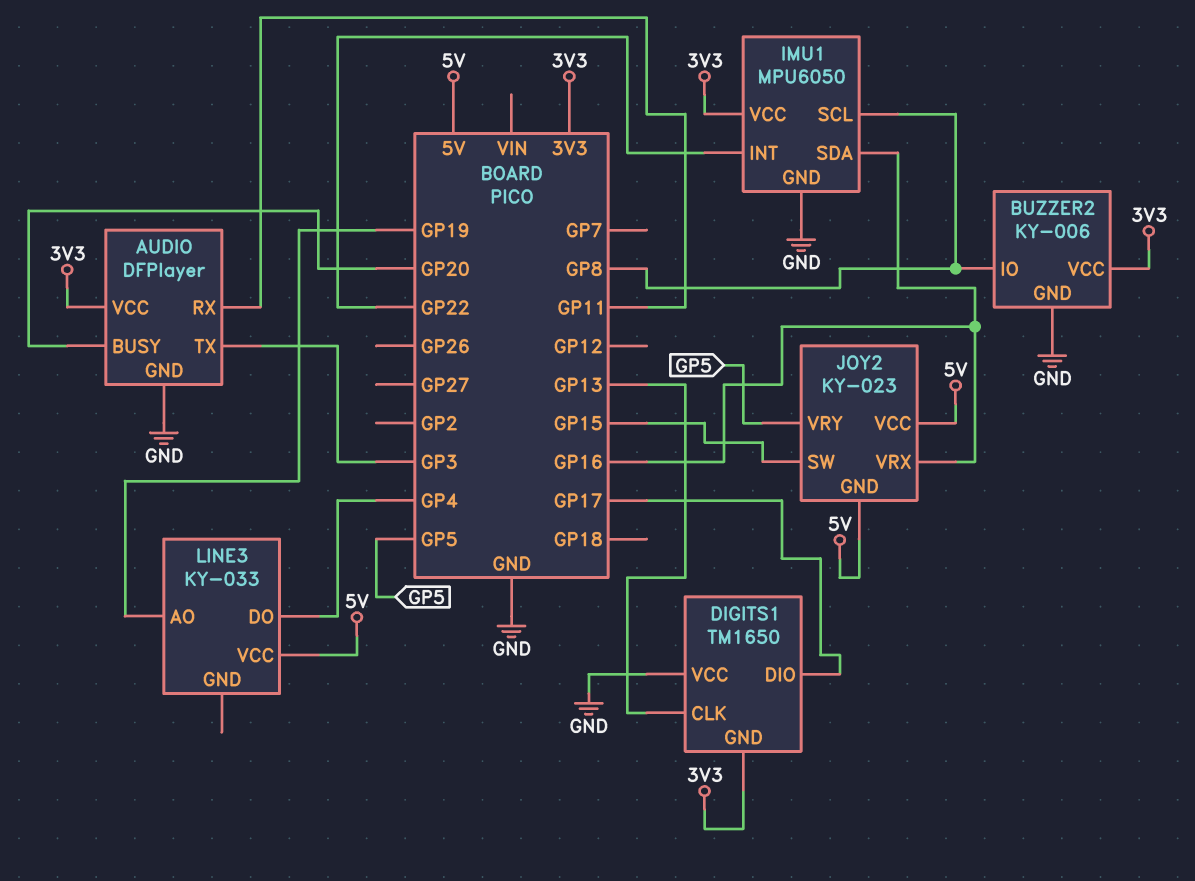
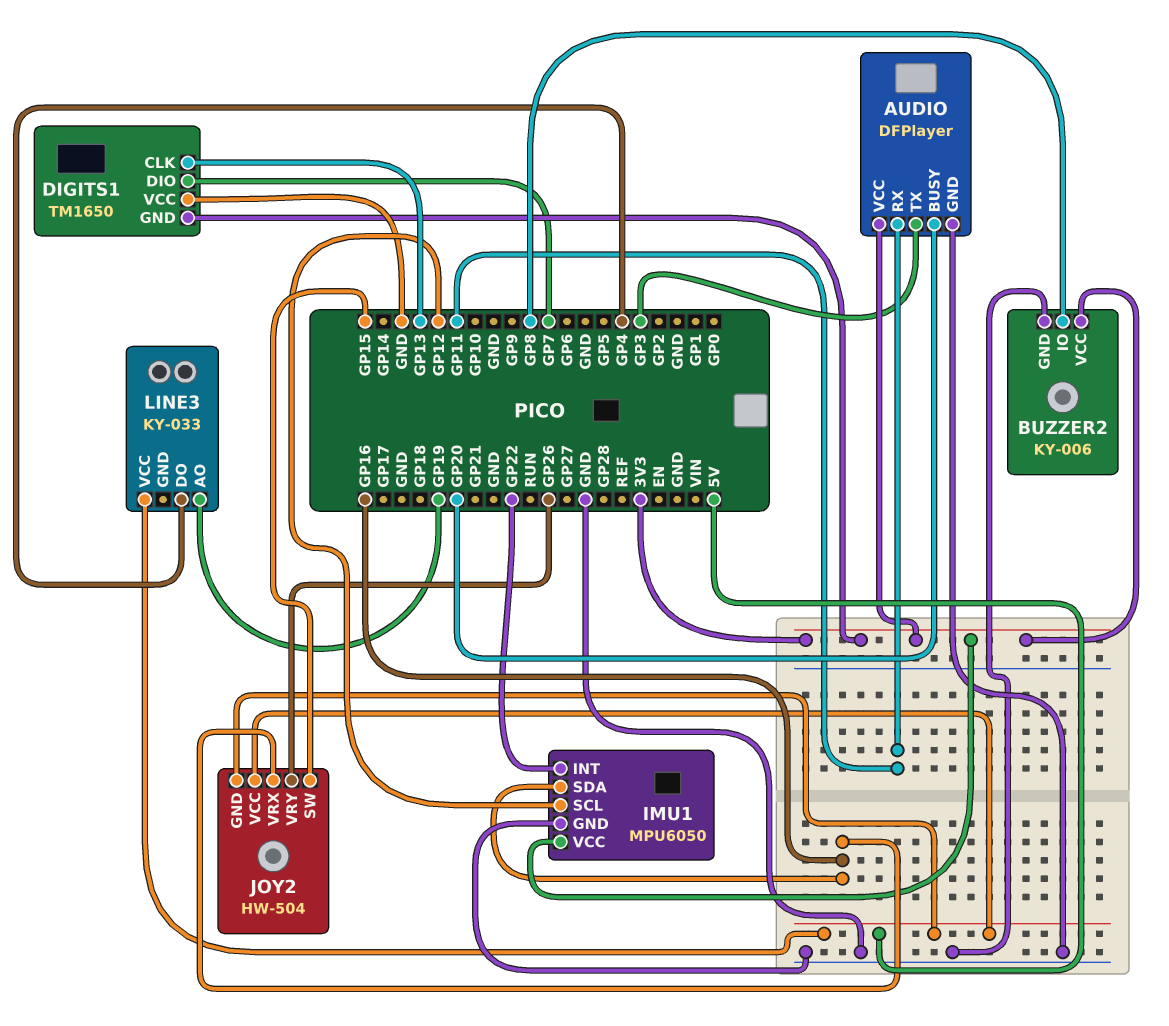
DIGITS1 pin DIO: GP17 -> GP7
IMU1 pin SCL: GP8 -> GP12
JOY2: KY-023 -> HW-504
JOY2 pin VRY: GP5 -> GP26

